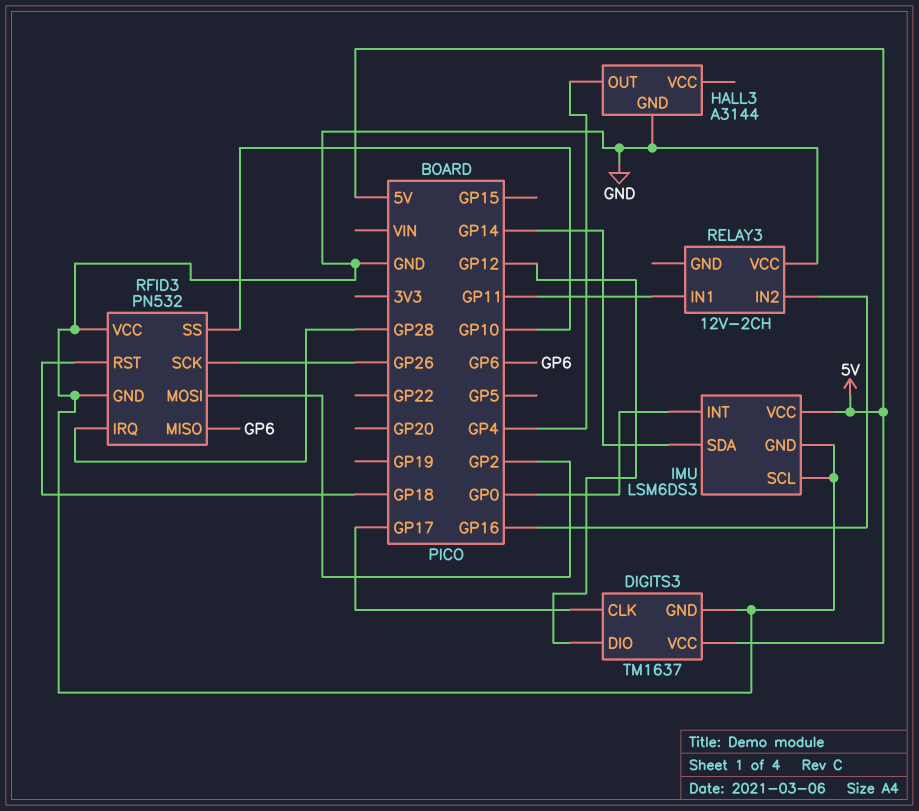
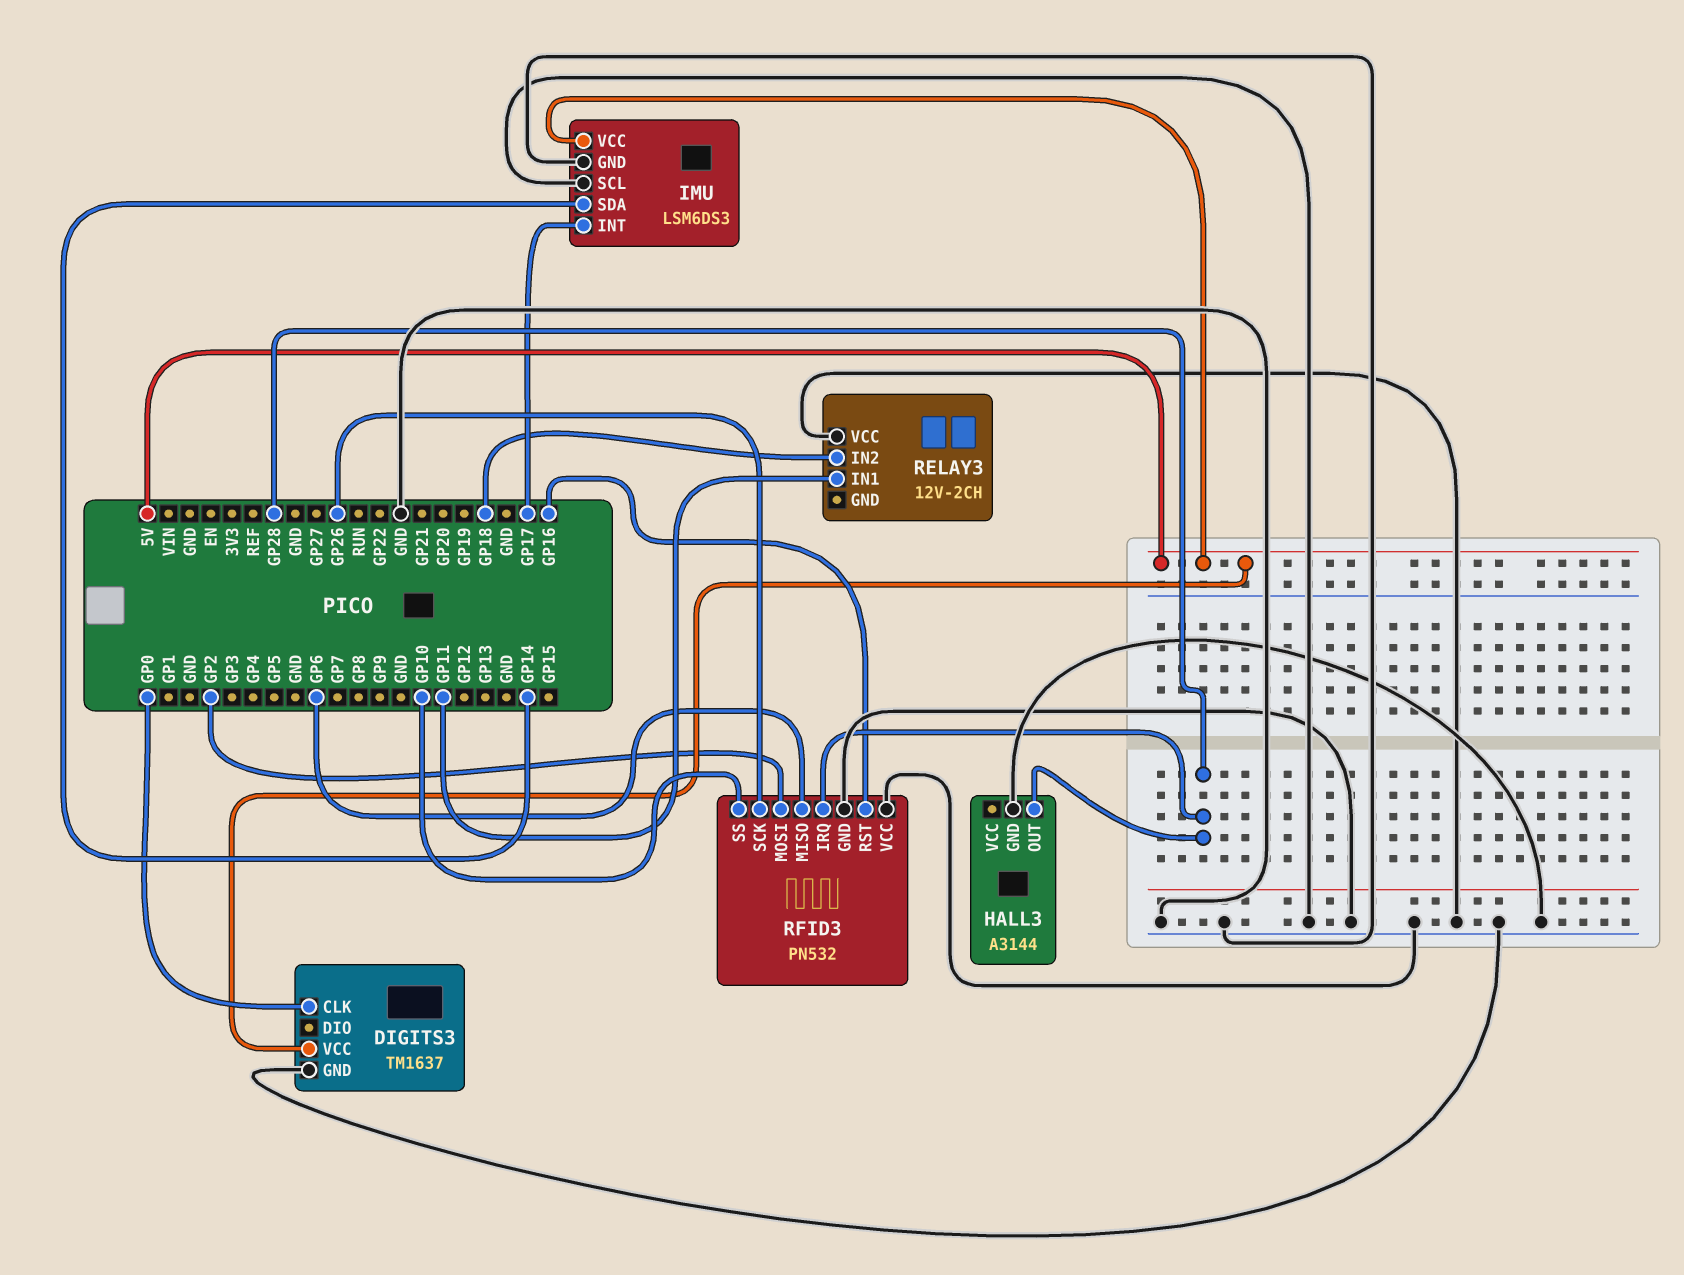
DIGITS3 pin CLK: GP17 -> GP0
DIGITS3 pin DIO: GP12 -> none
HALL3 pin OUT: GP4 -> GP28
IMU pin INT: GP0 -> GP17
RELAY3 pin IN2: GP16 -> GP18
RFID3 pin RST: GP18 -> GP16

